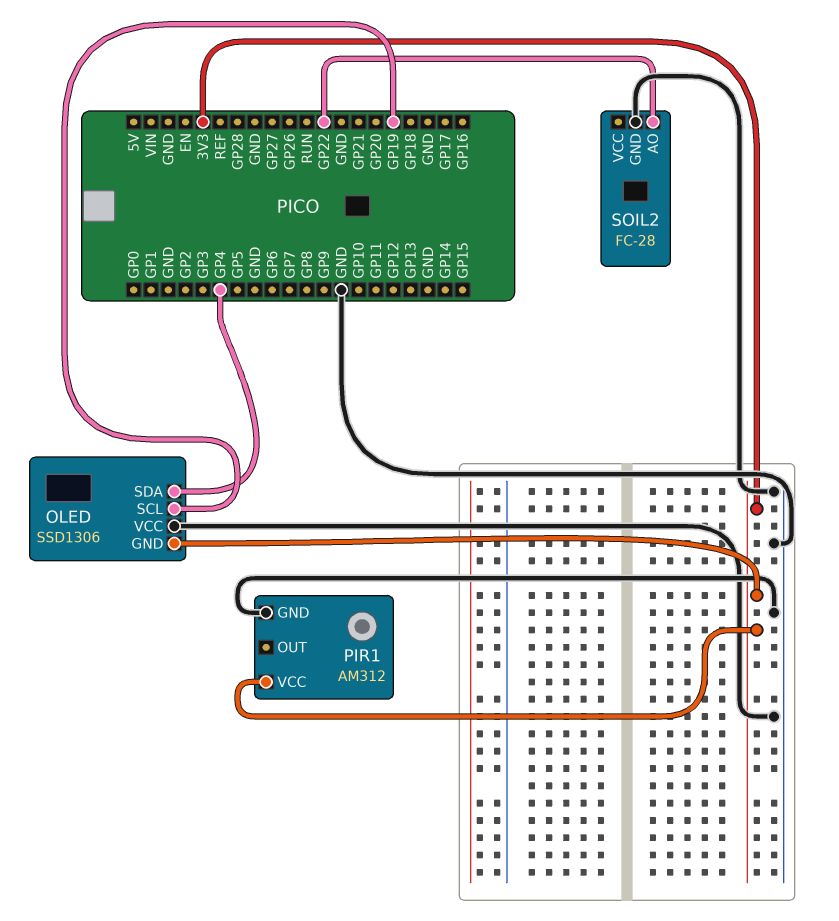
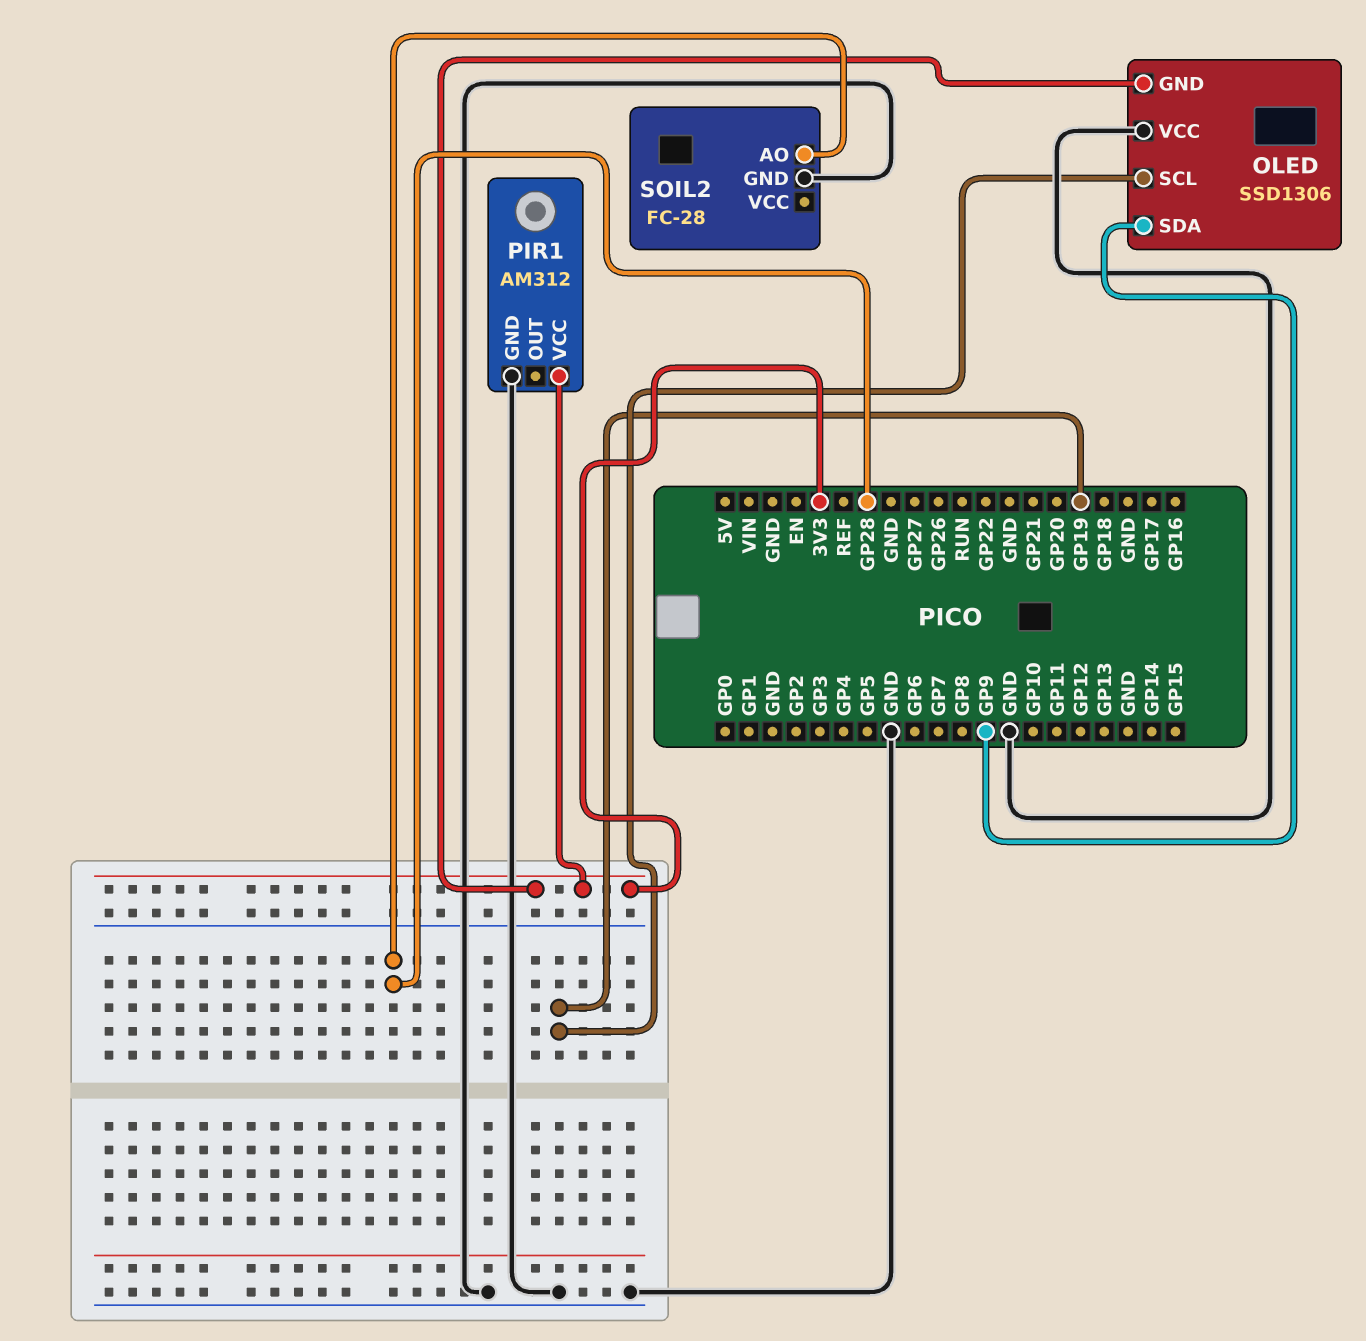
OLED pin SDA: GP4 -> GP9
SOIL2 pin AO: GP22 -> GP28

